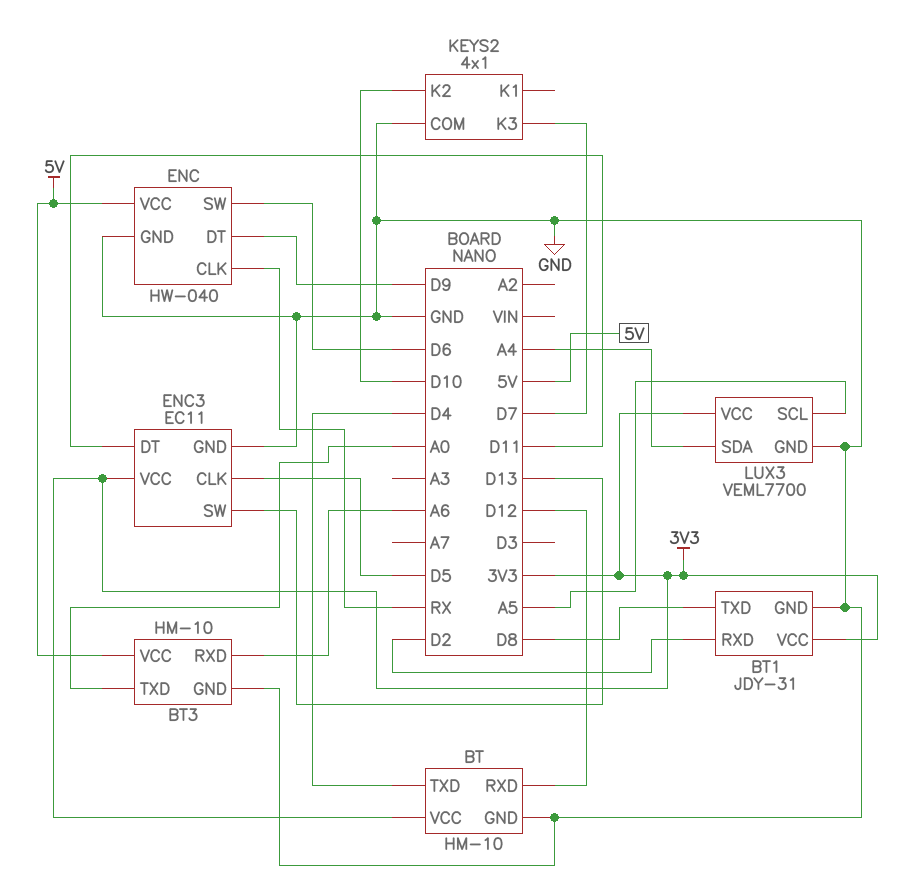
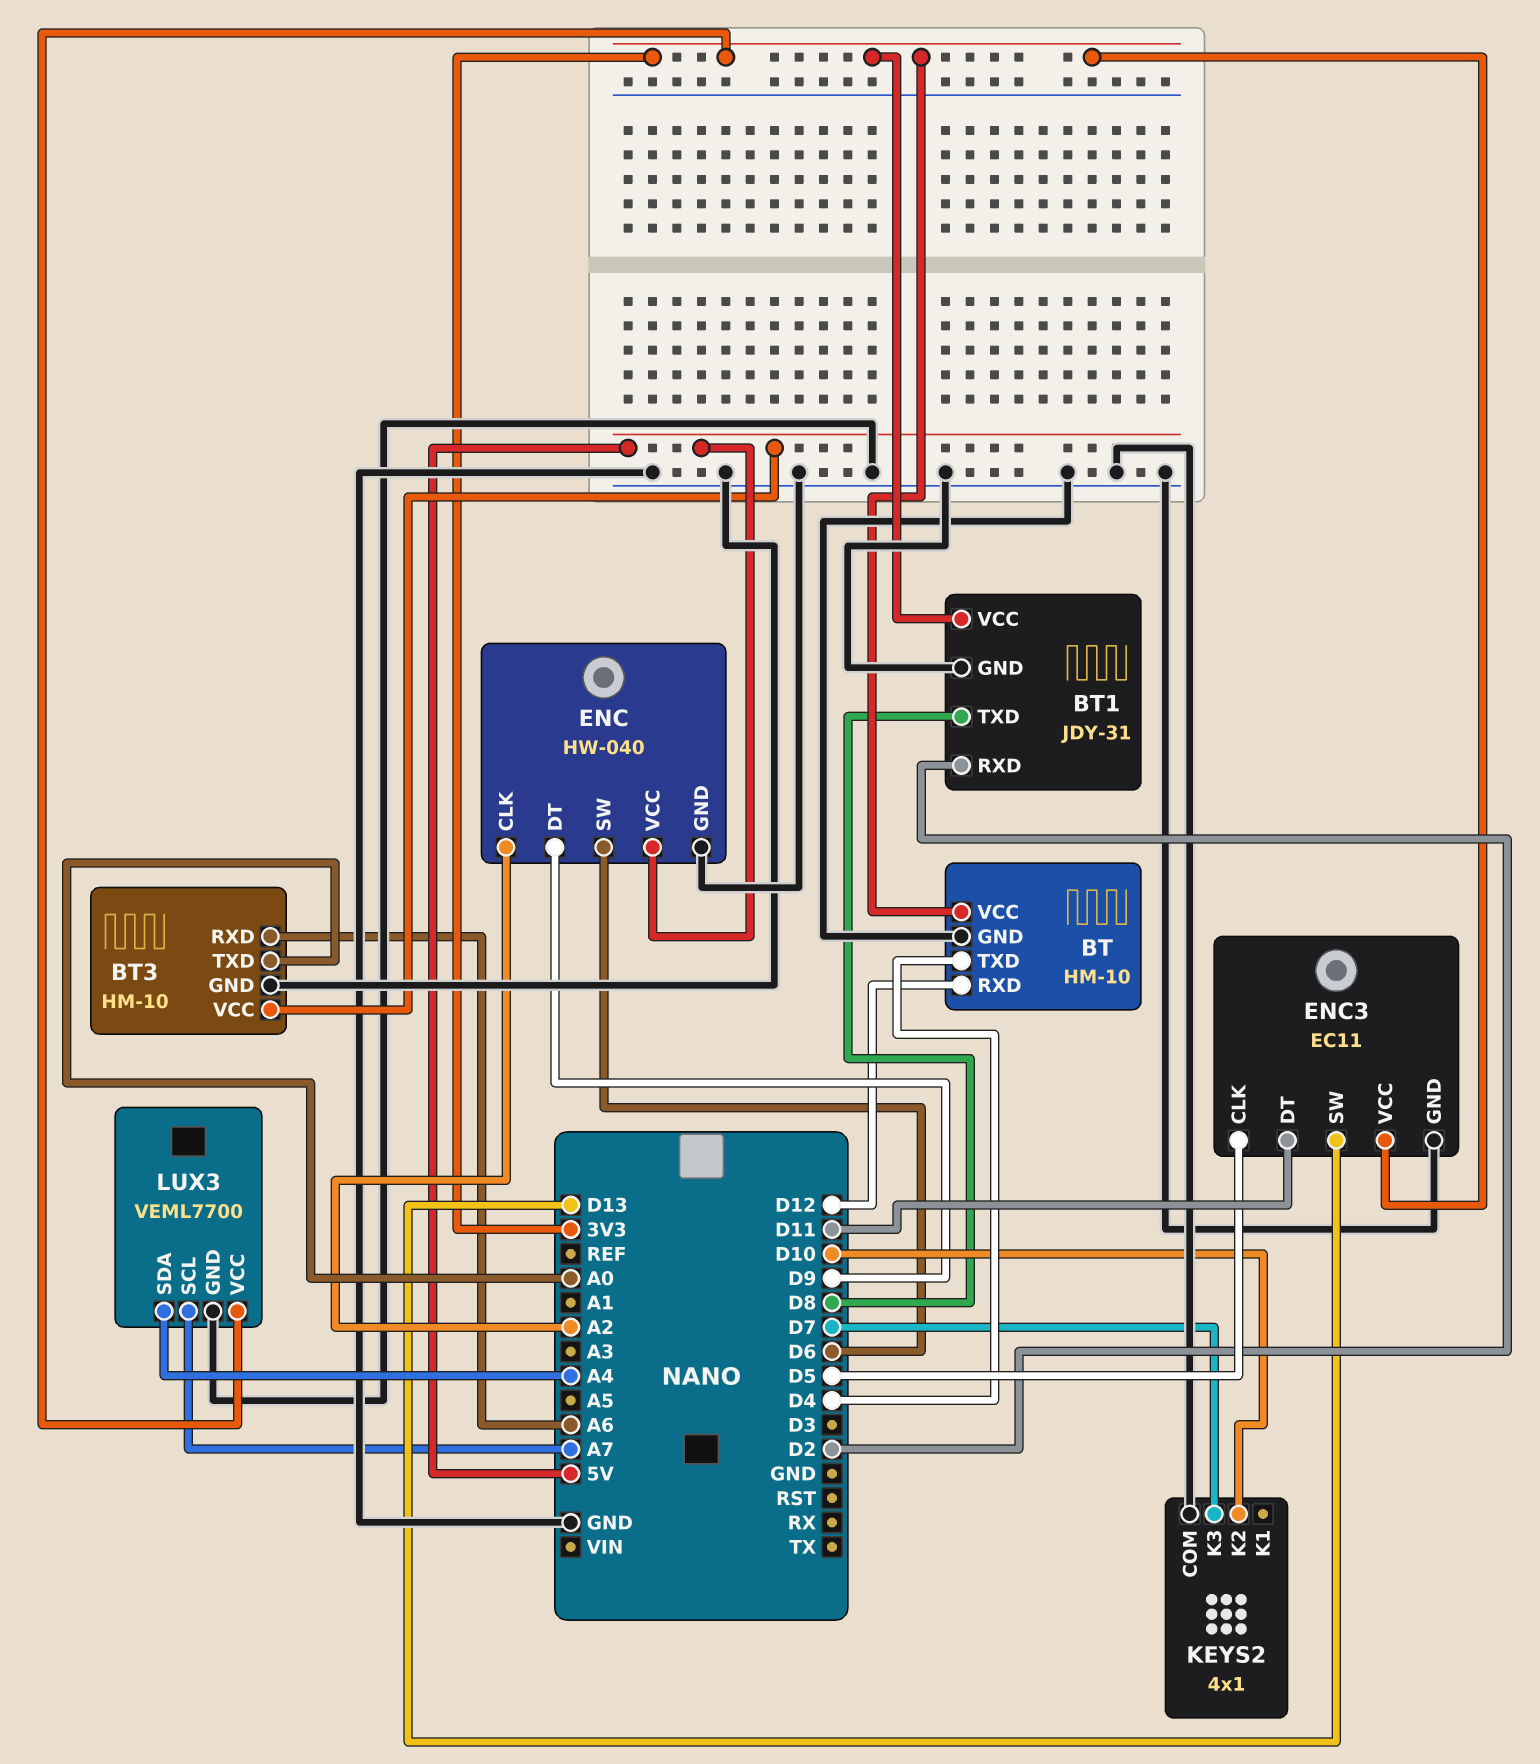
ENC pin CLK: RX -> A2
LUX3 pin SCL: A5 -> A7

